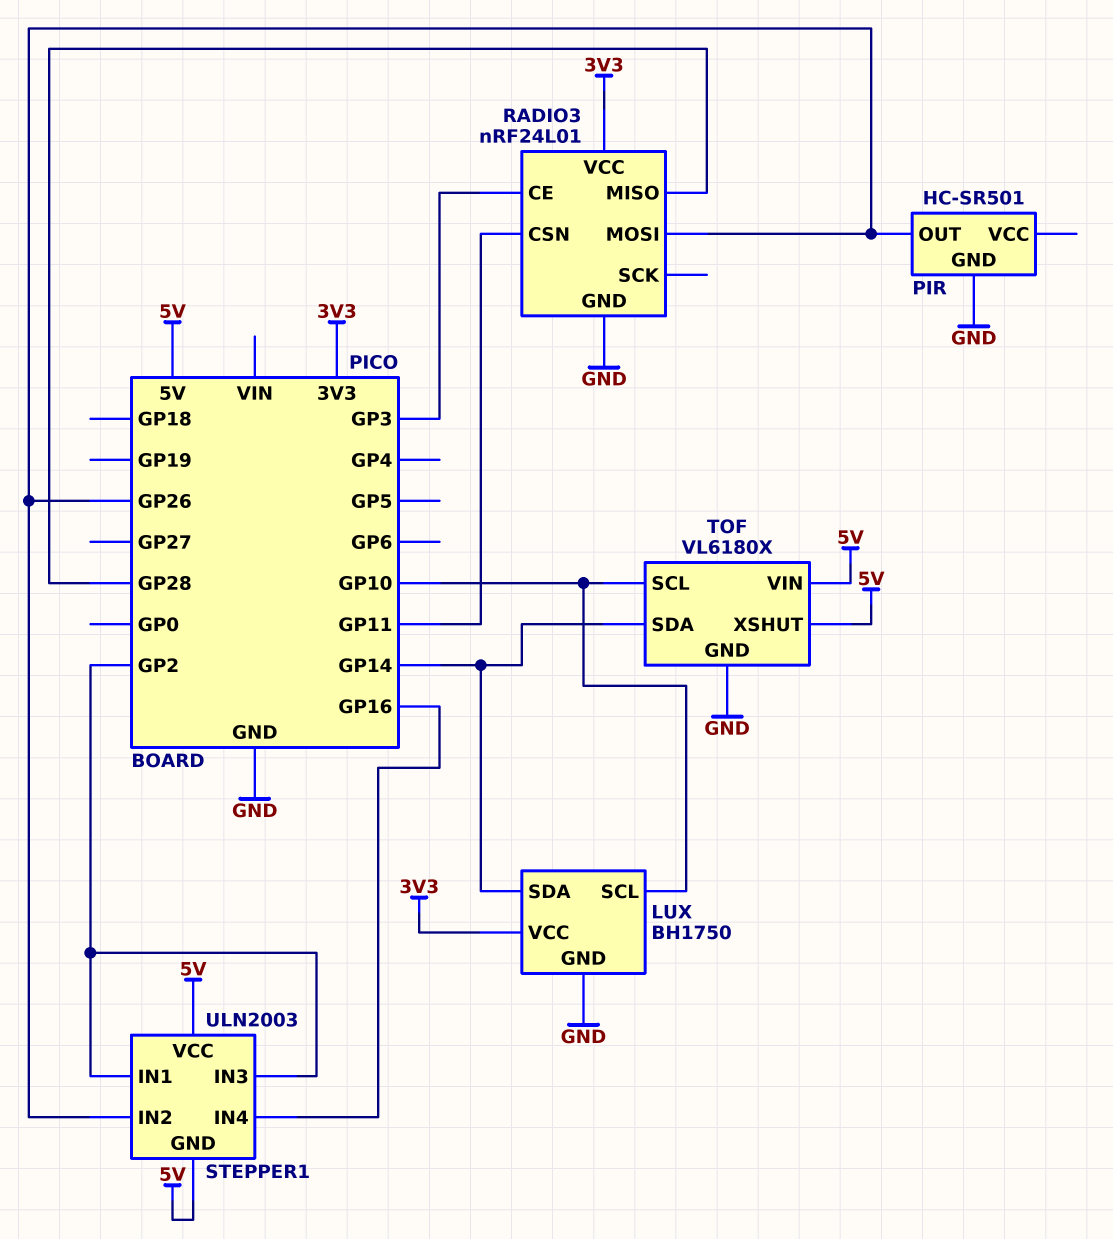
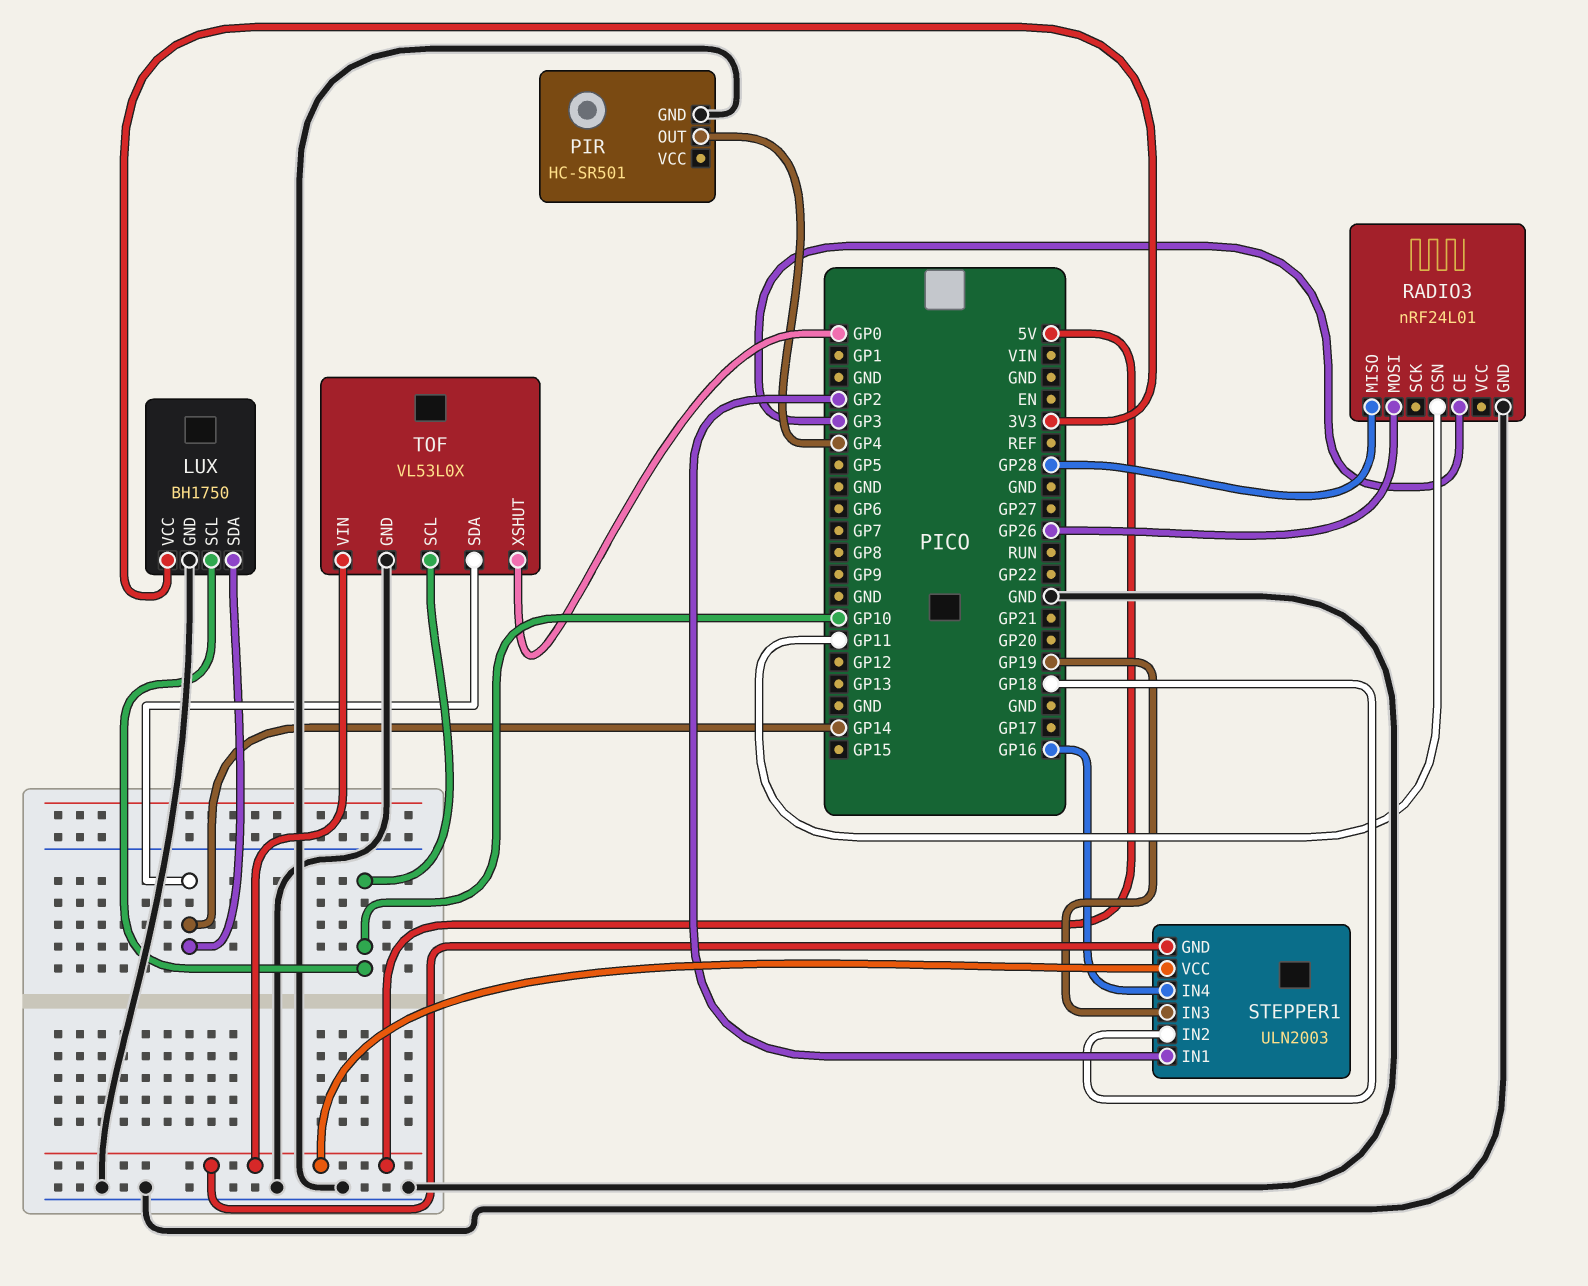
PIR pin OUT: GP26 -> GP4
RADIO3 pin VCC: 3V3 -> none
STEPPER1 pin IN2: GP26 -> GP18
STEPPER1 pin IN3: GP2 -> GP19
TOF: VL6180X -> VL53L0X
TOF pin XSHUT: 5V -> GP0

